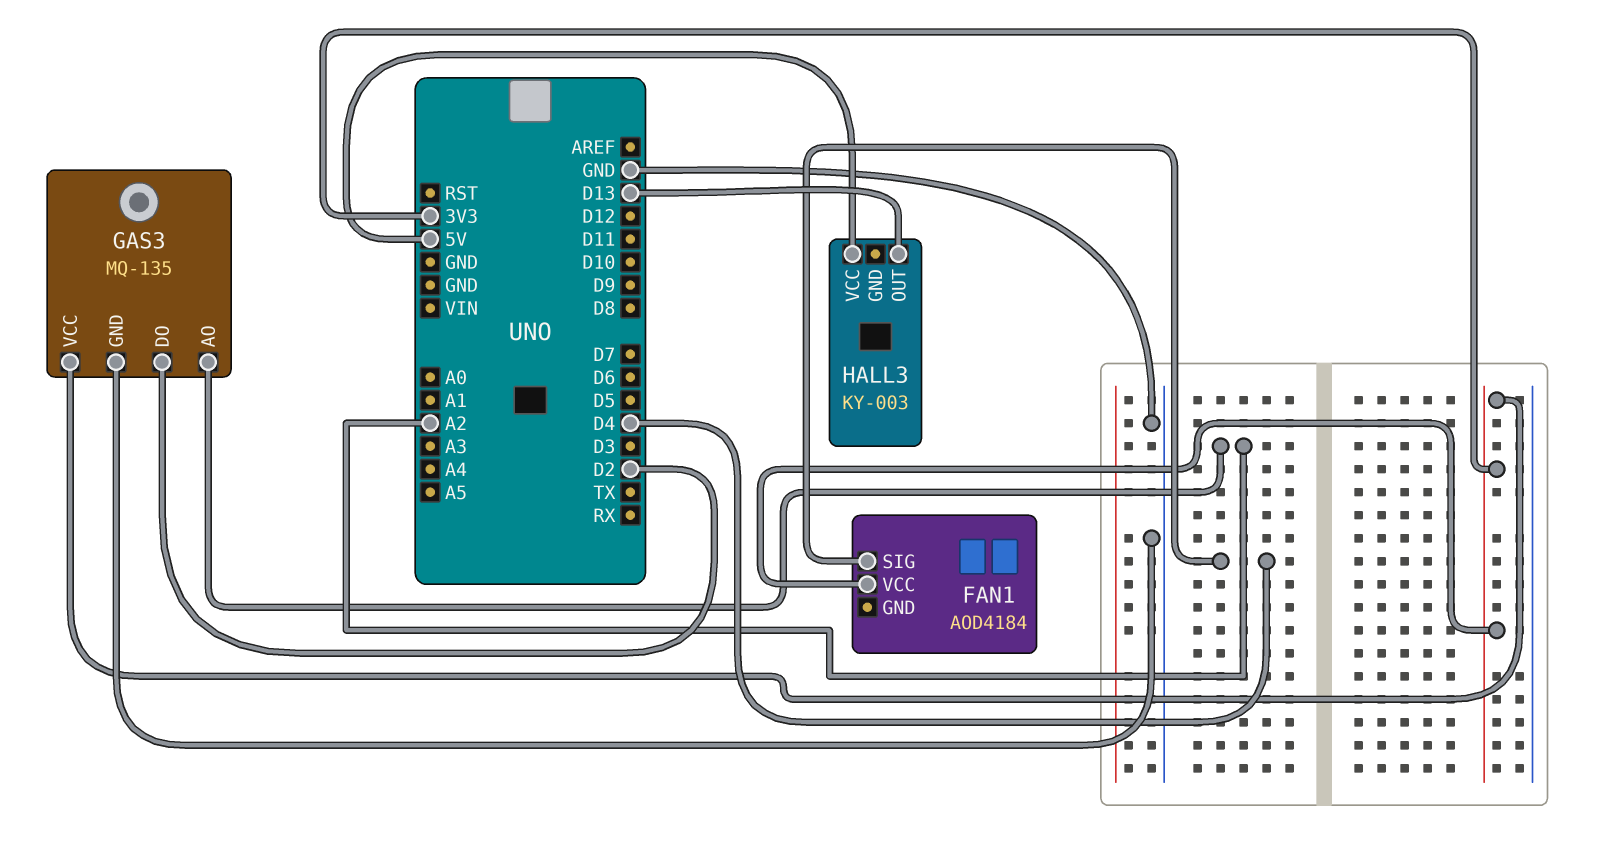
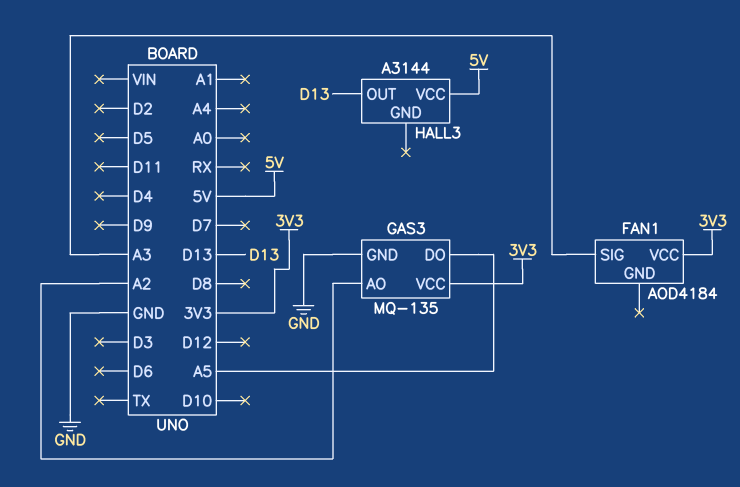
FAN1 pin SIG: D4 -> A3
GAS3 pin DO: D2 -> A5
HALL3: KY-003 -> A3144

